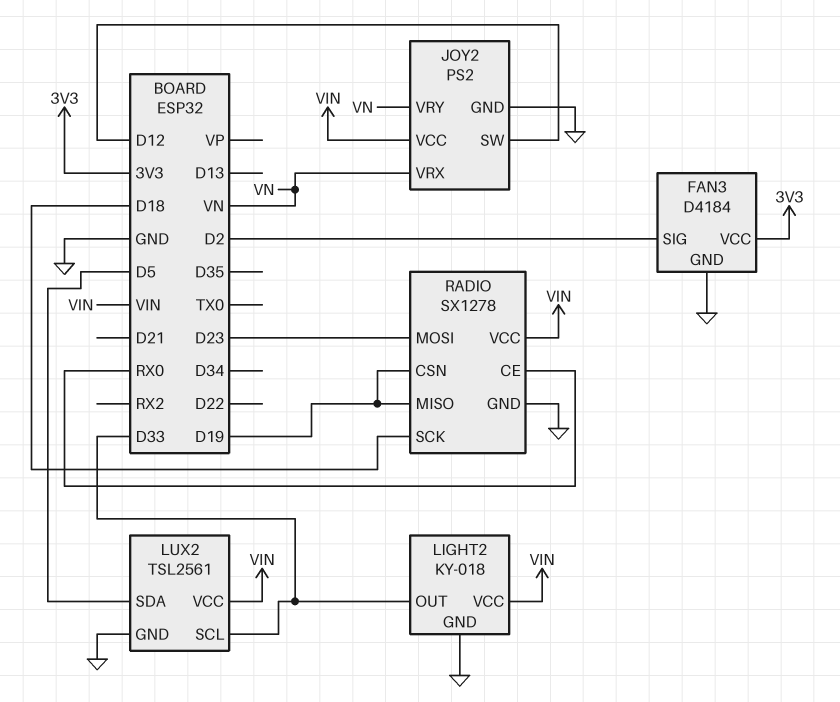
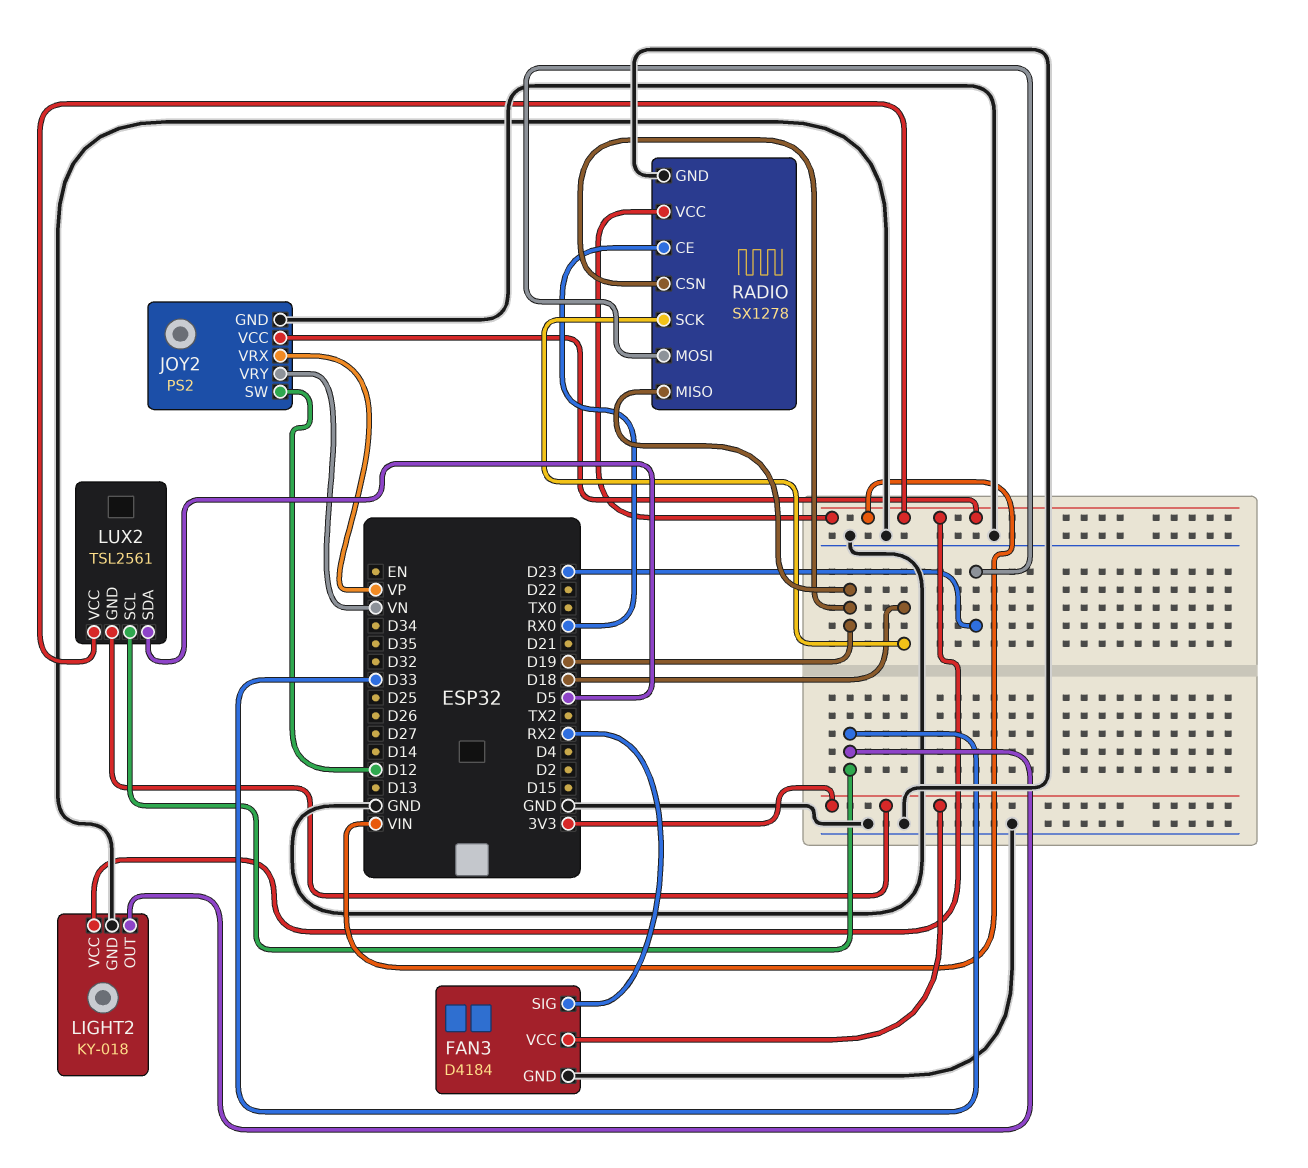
FAN3 pin SIG: D2 -> RX2
JOY2 pin VRX: VN -> VP
LUX2 pin GND: GND -> 3V3

